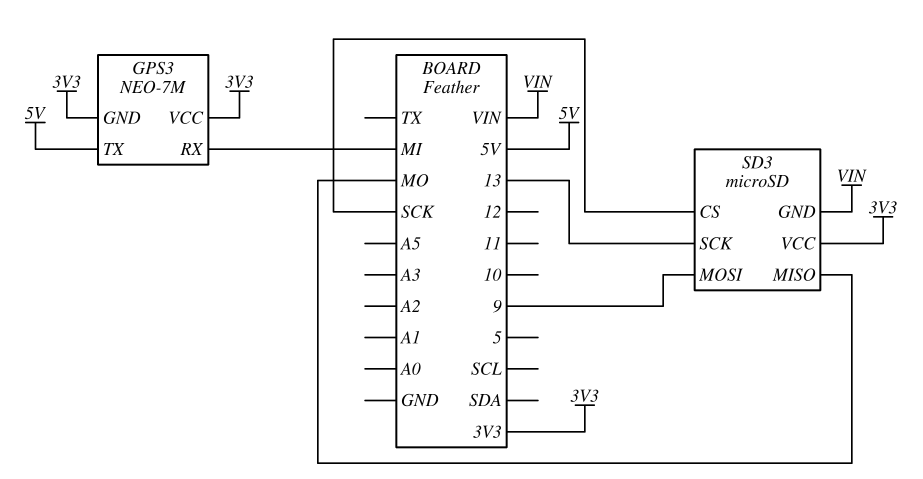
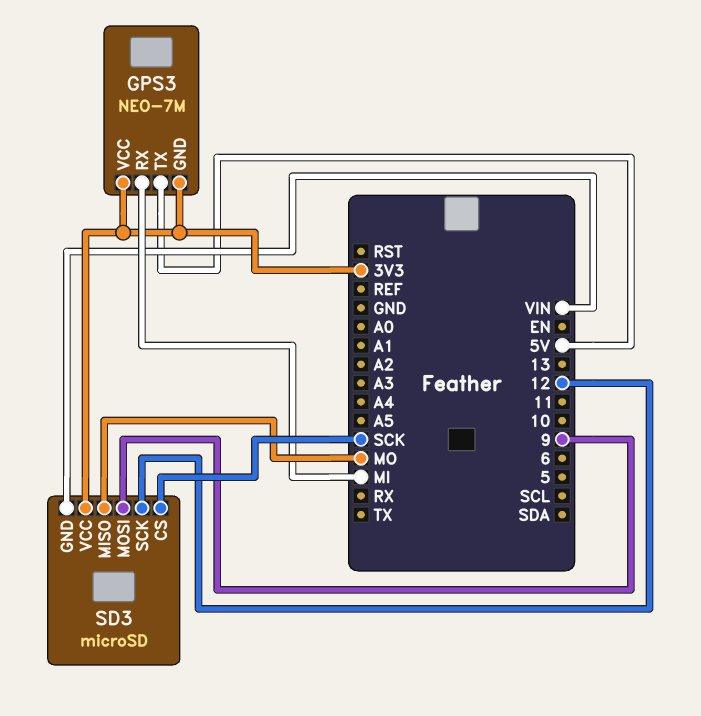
SD3 pin SCK: 13 -> 12

